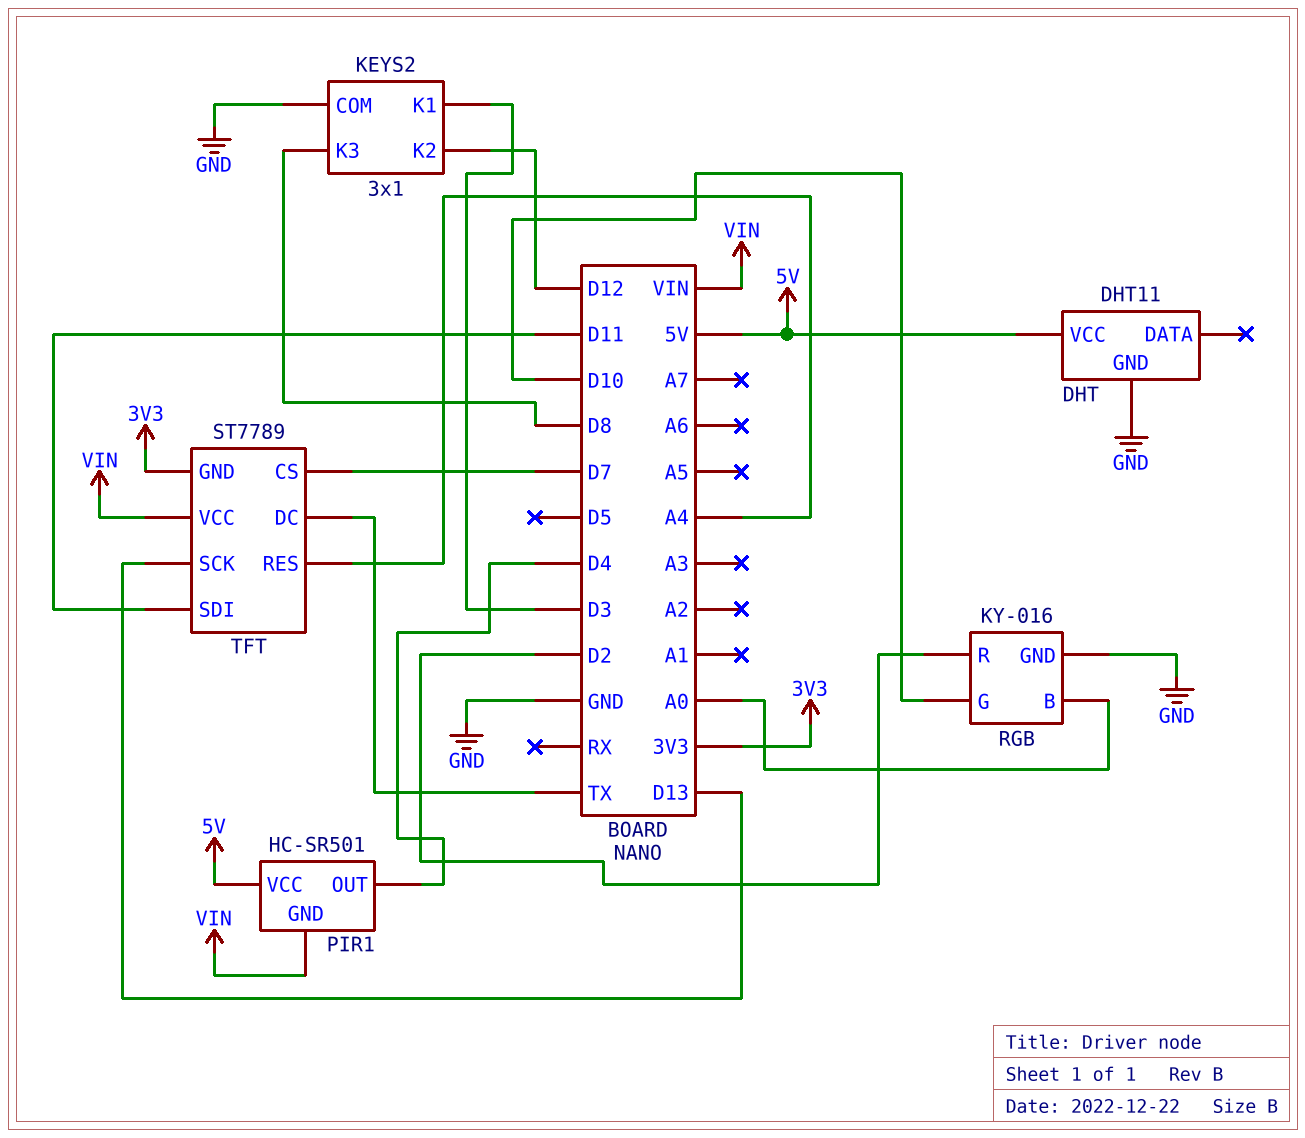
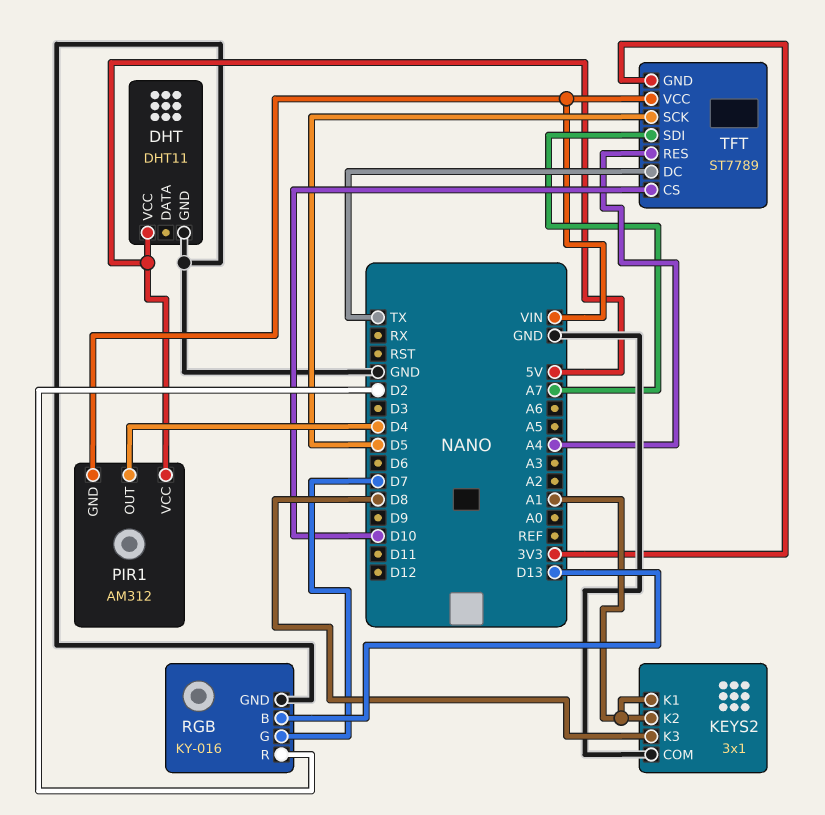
KEYS2 pin K1: D3 -> A1
KEYS2 pin K2: D12 -> A1
PIR1: HC-SR501 -> AM312
RGB pin B: A0 -> D13
RGB pin G: D10 -> D7
TFT pin CS: D7 -> D10
TFT pin SCK: D13 -> D5
TFT pin SDI: D11 -> A7

